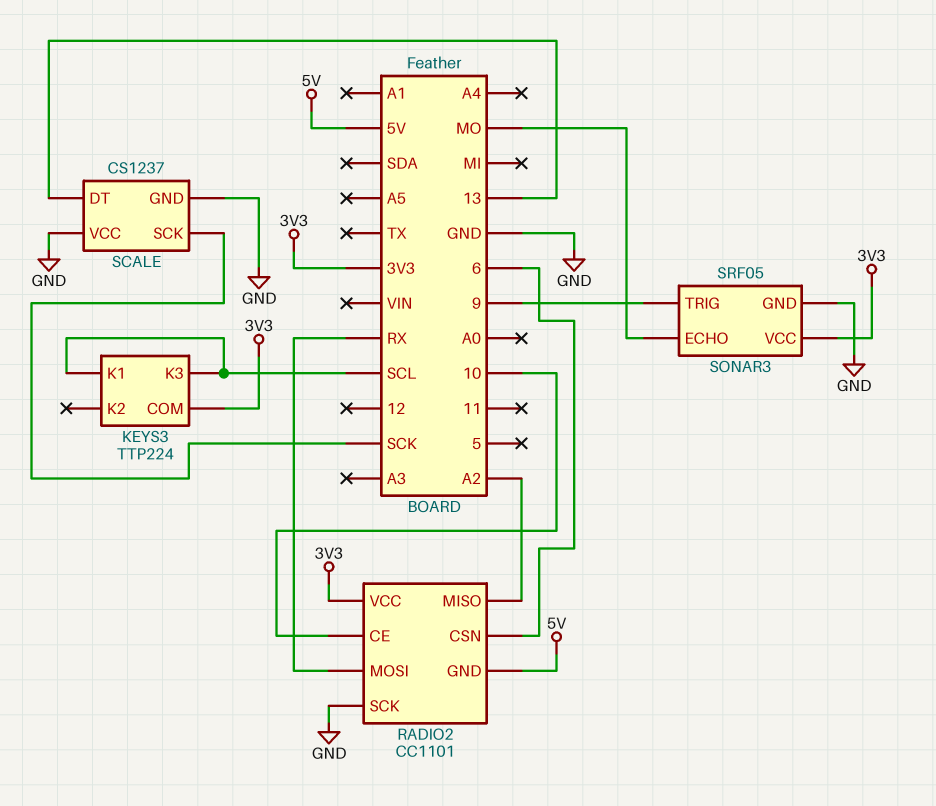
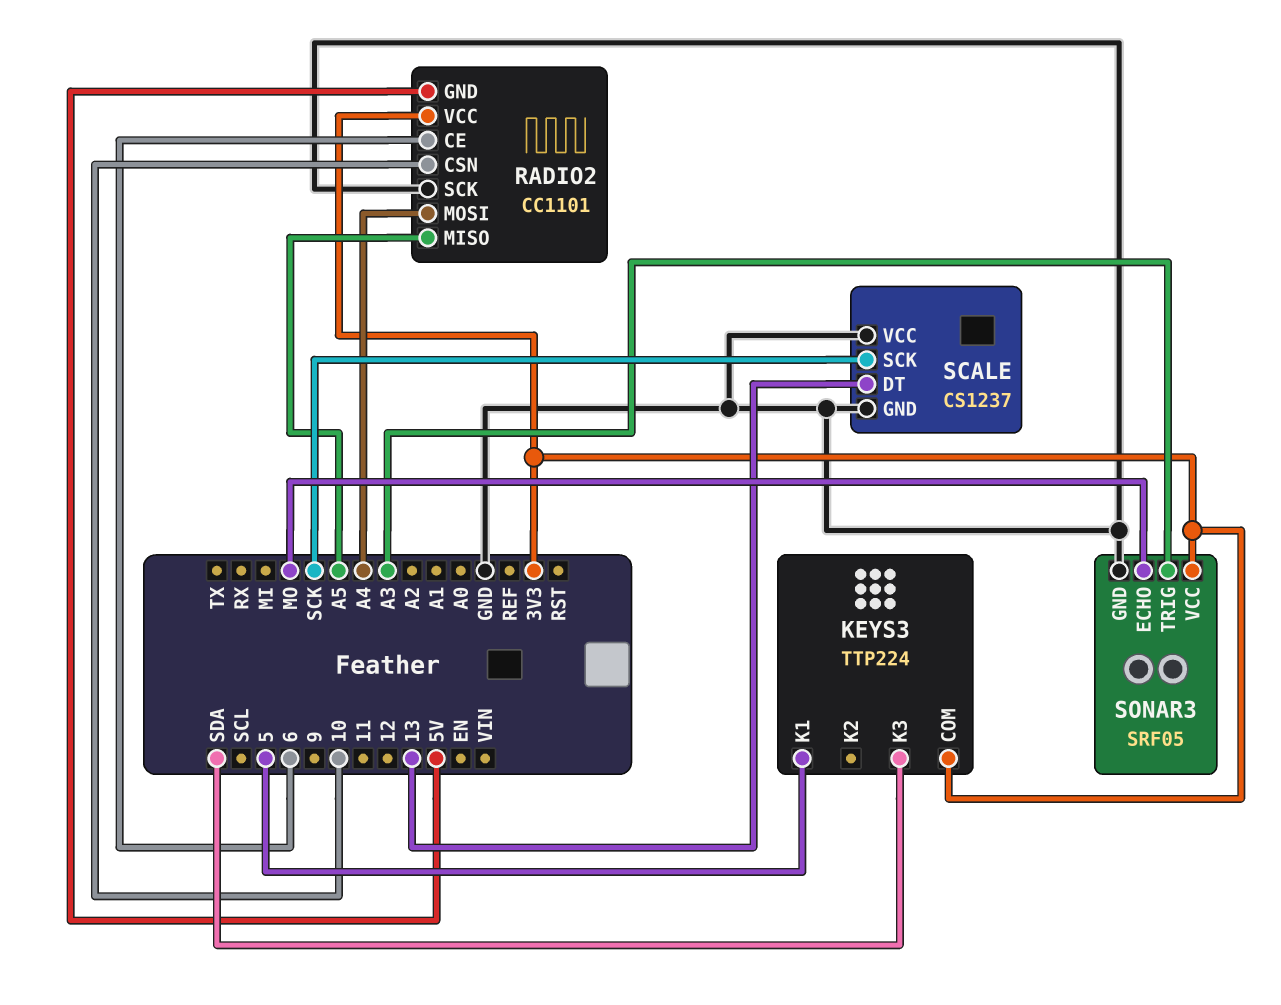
KEYS3 pin K1: SCL -> 5
KEYS3 pin K3: SCL -> SDA
RADIO2 pin CE: 10 -> 6
RADIO2 pin CSN: 6 -> 10
RADIO2 pin MISO: A2 -> A5
RADIO2 pin MOSI: RX -> A4
SONAR3 pin TRIG: 9 -> A3

